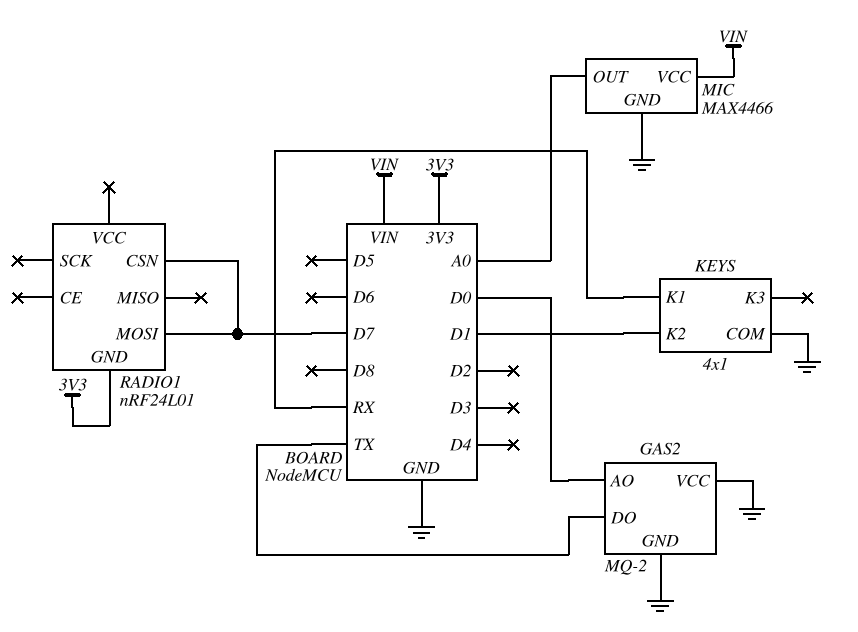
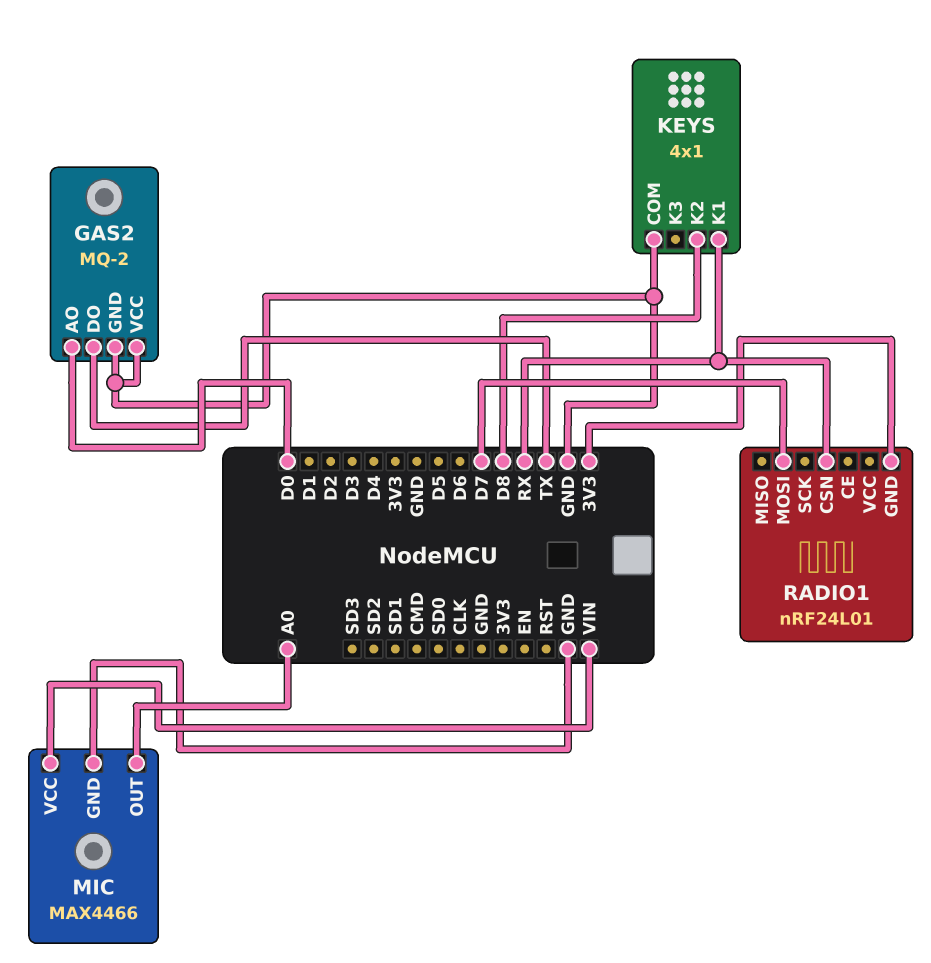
KEYS pin K2: D1 -> D8
RADIO1 pin CSN: D7 -> RX

